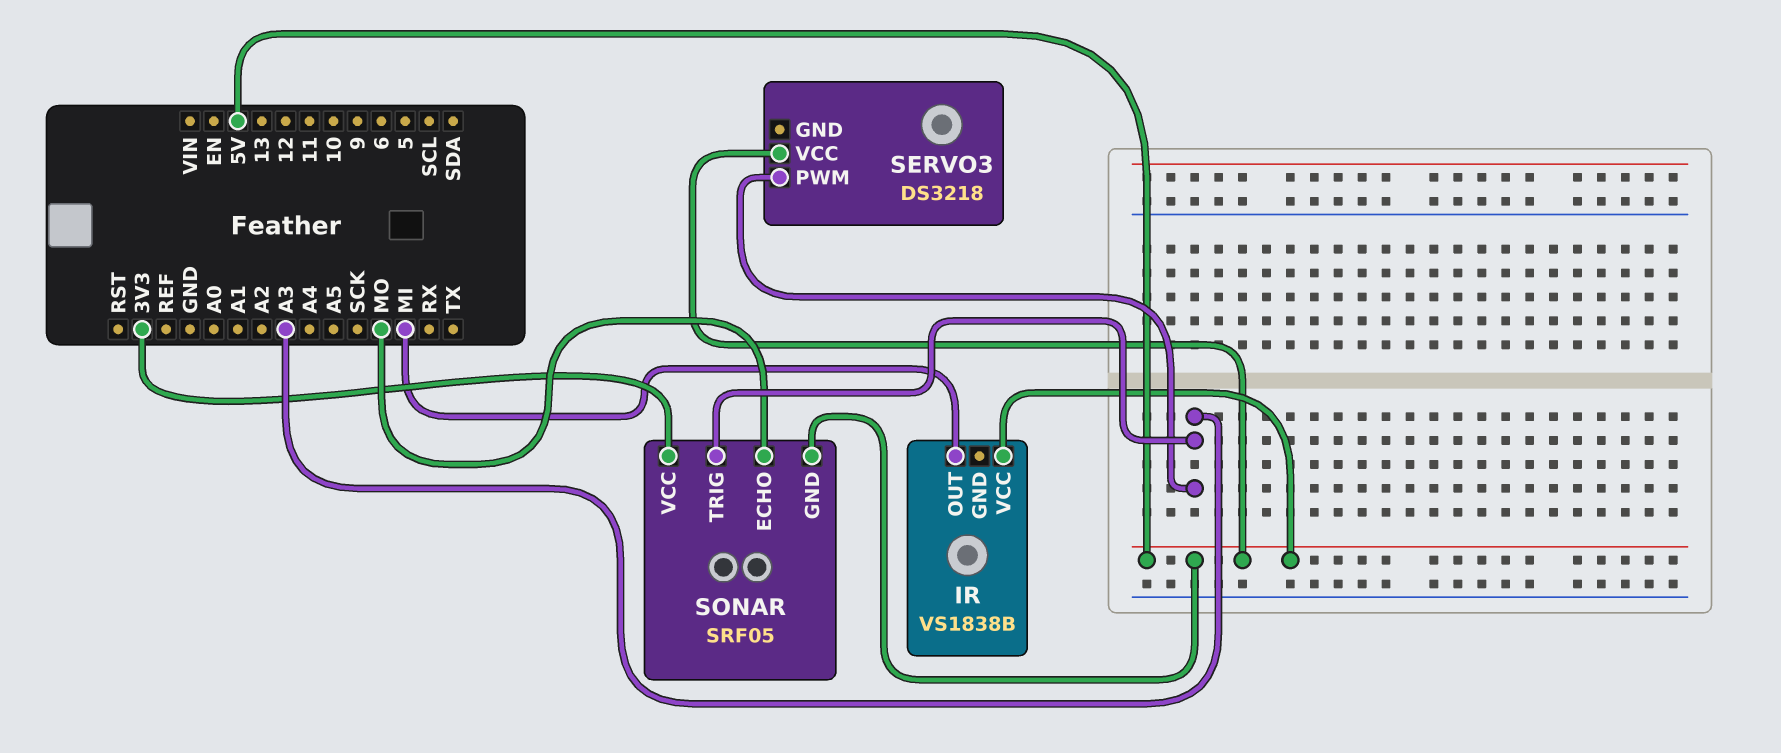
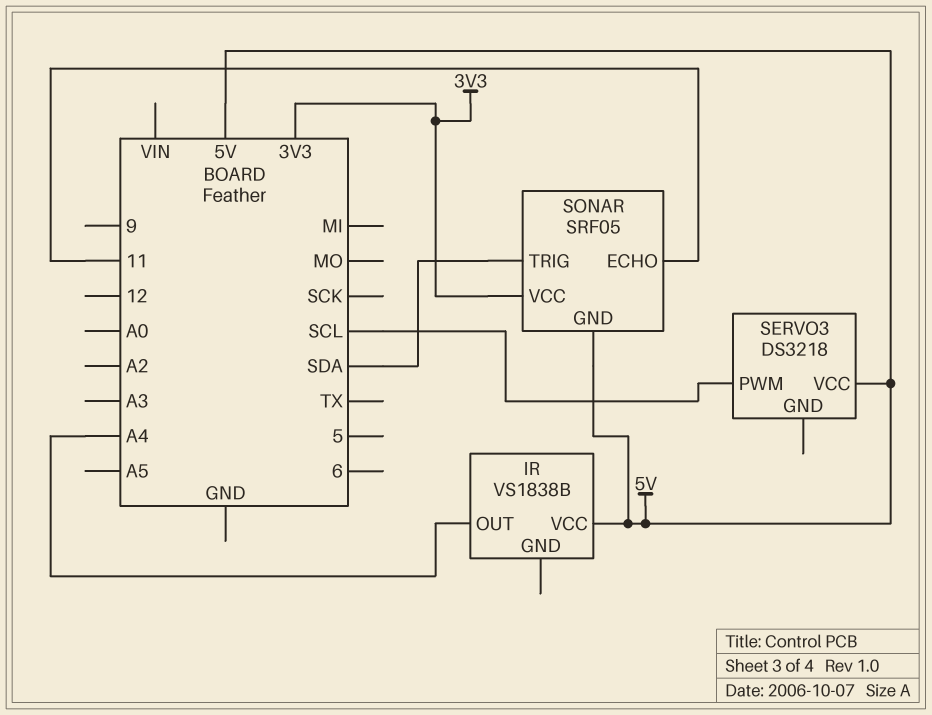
IR pin OUT: MI -> A4
SERVO3 pin PWM: A3 -> SCL
SONAR pin ECHO: MO -> 11
SONAR pin TRIG: A3 -> SDA

